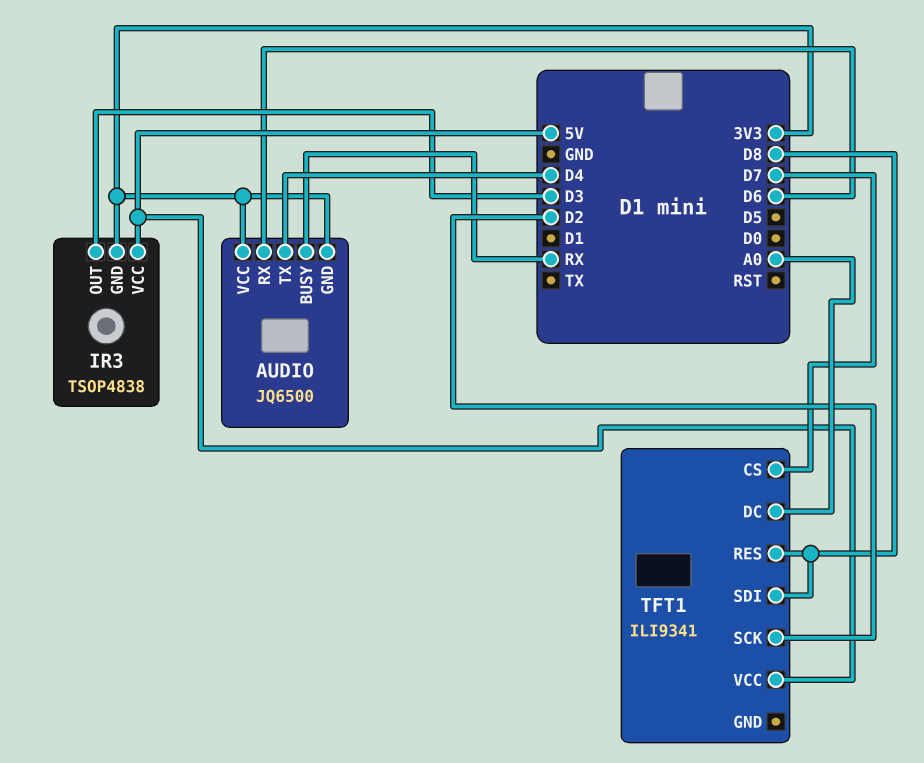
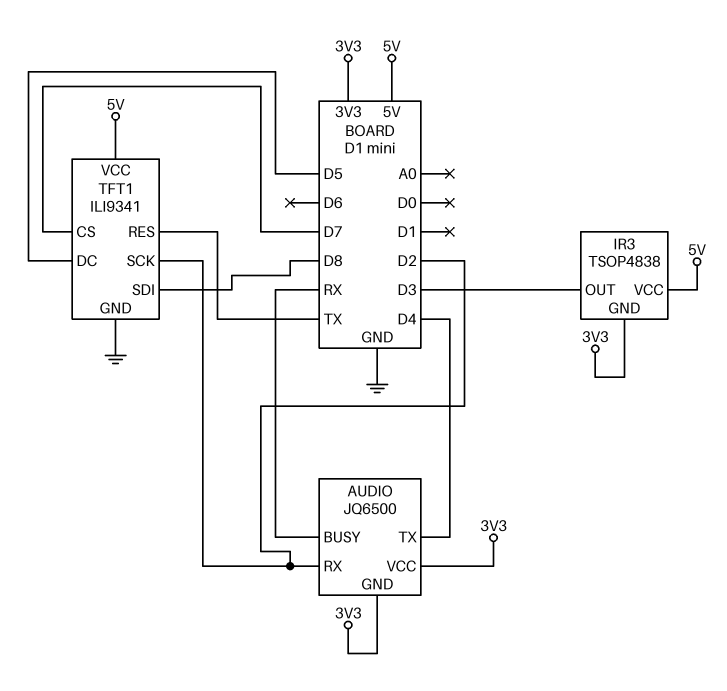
AUDIO pin RX: D6 -> D2
TFT1 pin DC: A0 -> D5
TFT1 pin GND: none -> GND
TFT1 pin RES: D8 -> TX

